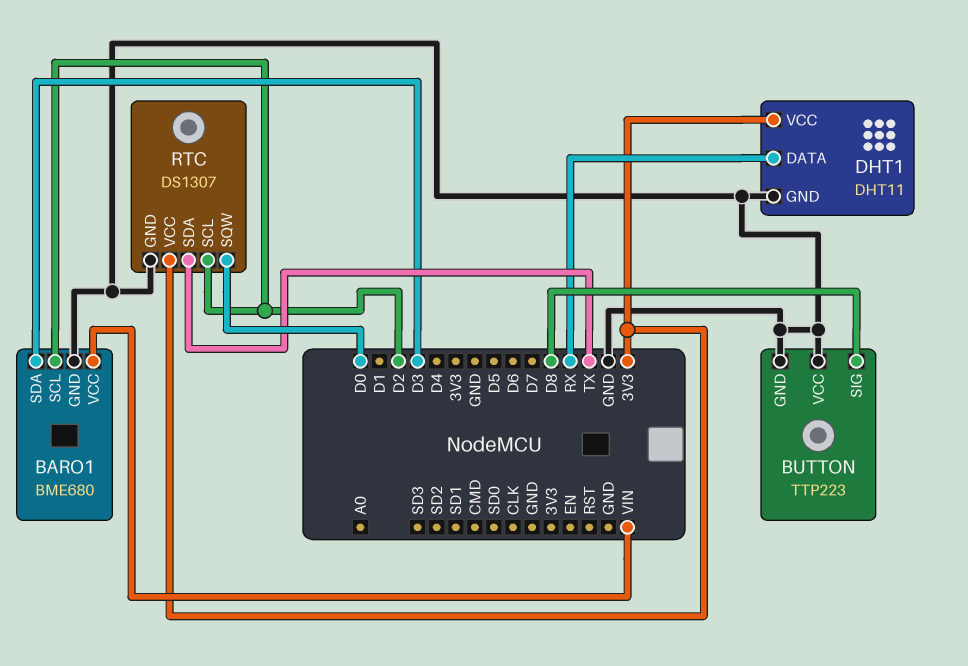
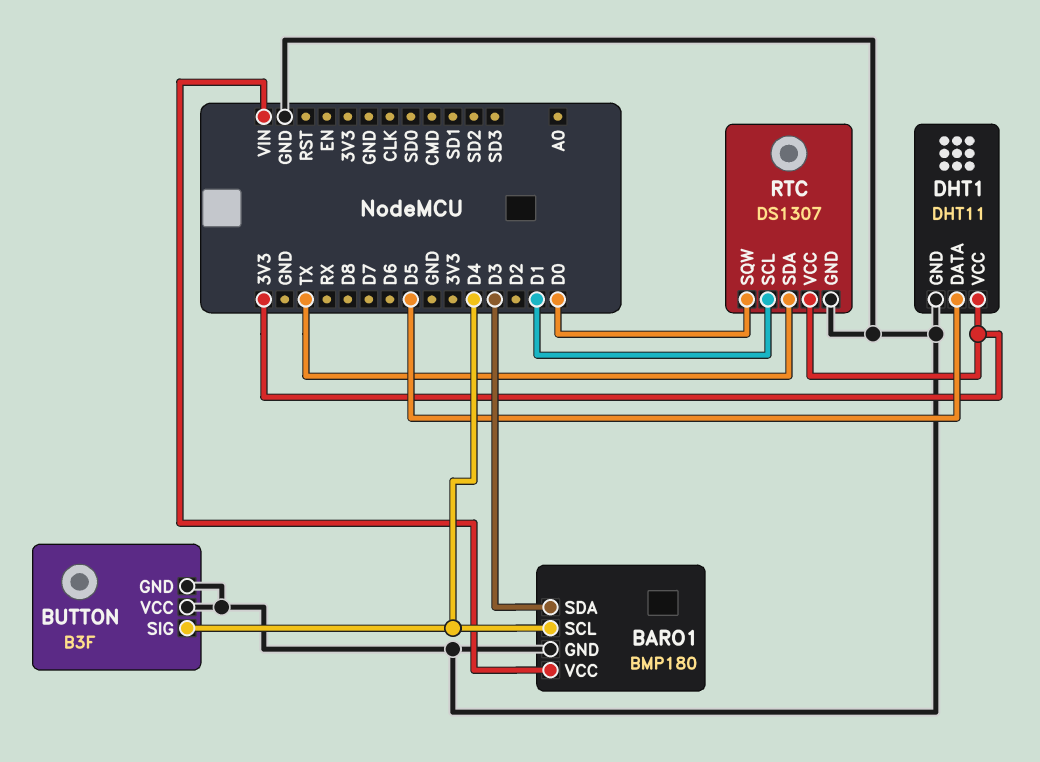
BARO1: BME680 -> BMP180
BARO1 pin SCL: D2 -> D4
BUTTON: TTP223 -> B3F
BUTTON pin SIG: D8 -> D4
DHT1 pin DATA: RX -> D5
RTC pin SCL: D2 -> D1

